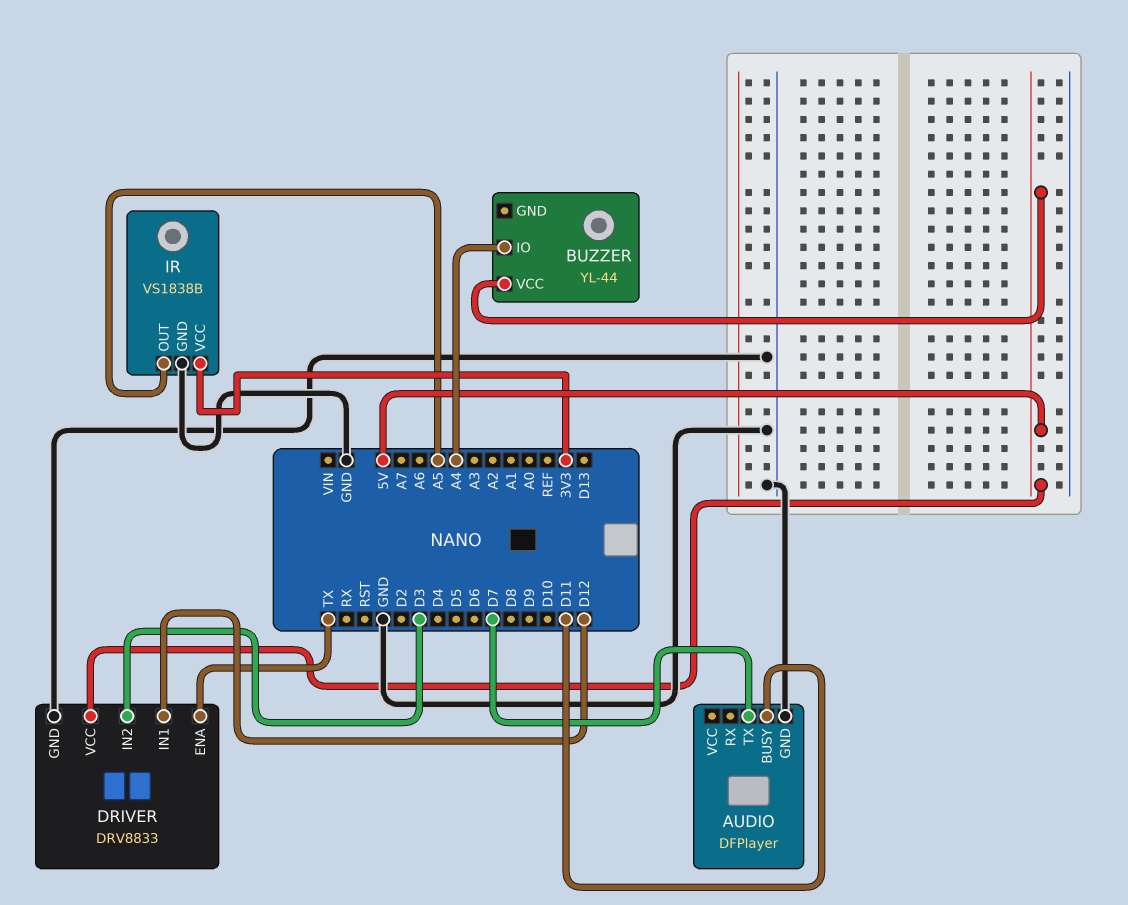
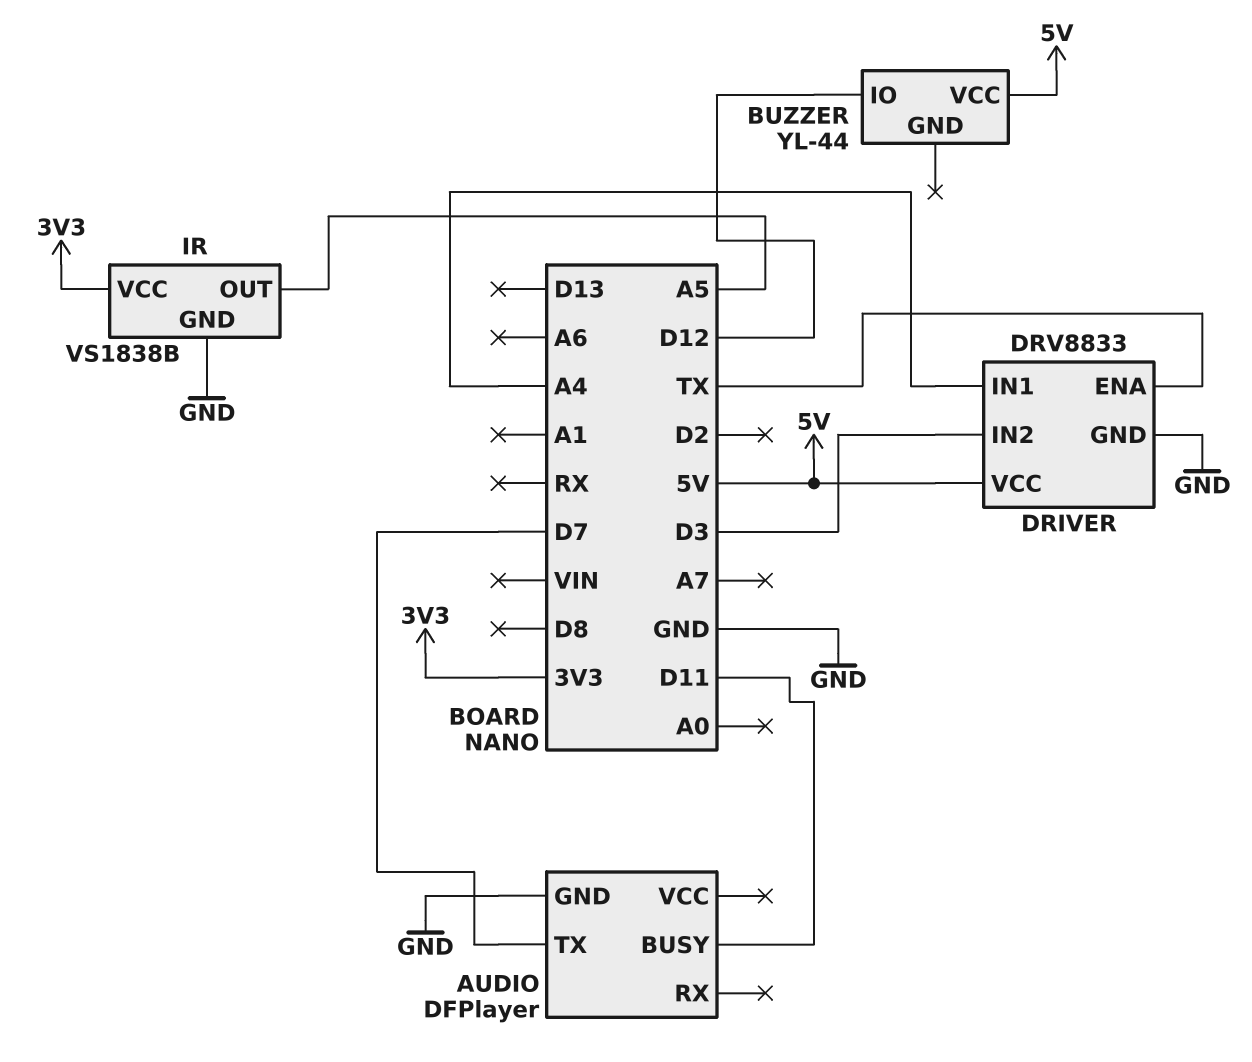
BUZZER pin IO: A4 -> D12
DRIVER pin IN1: D12 -> A4

